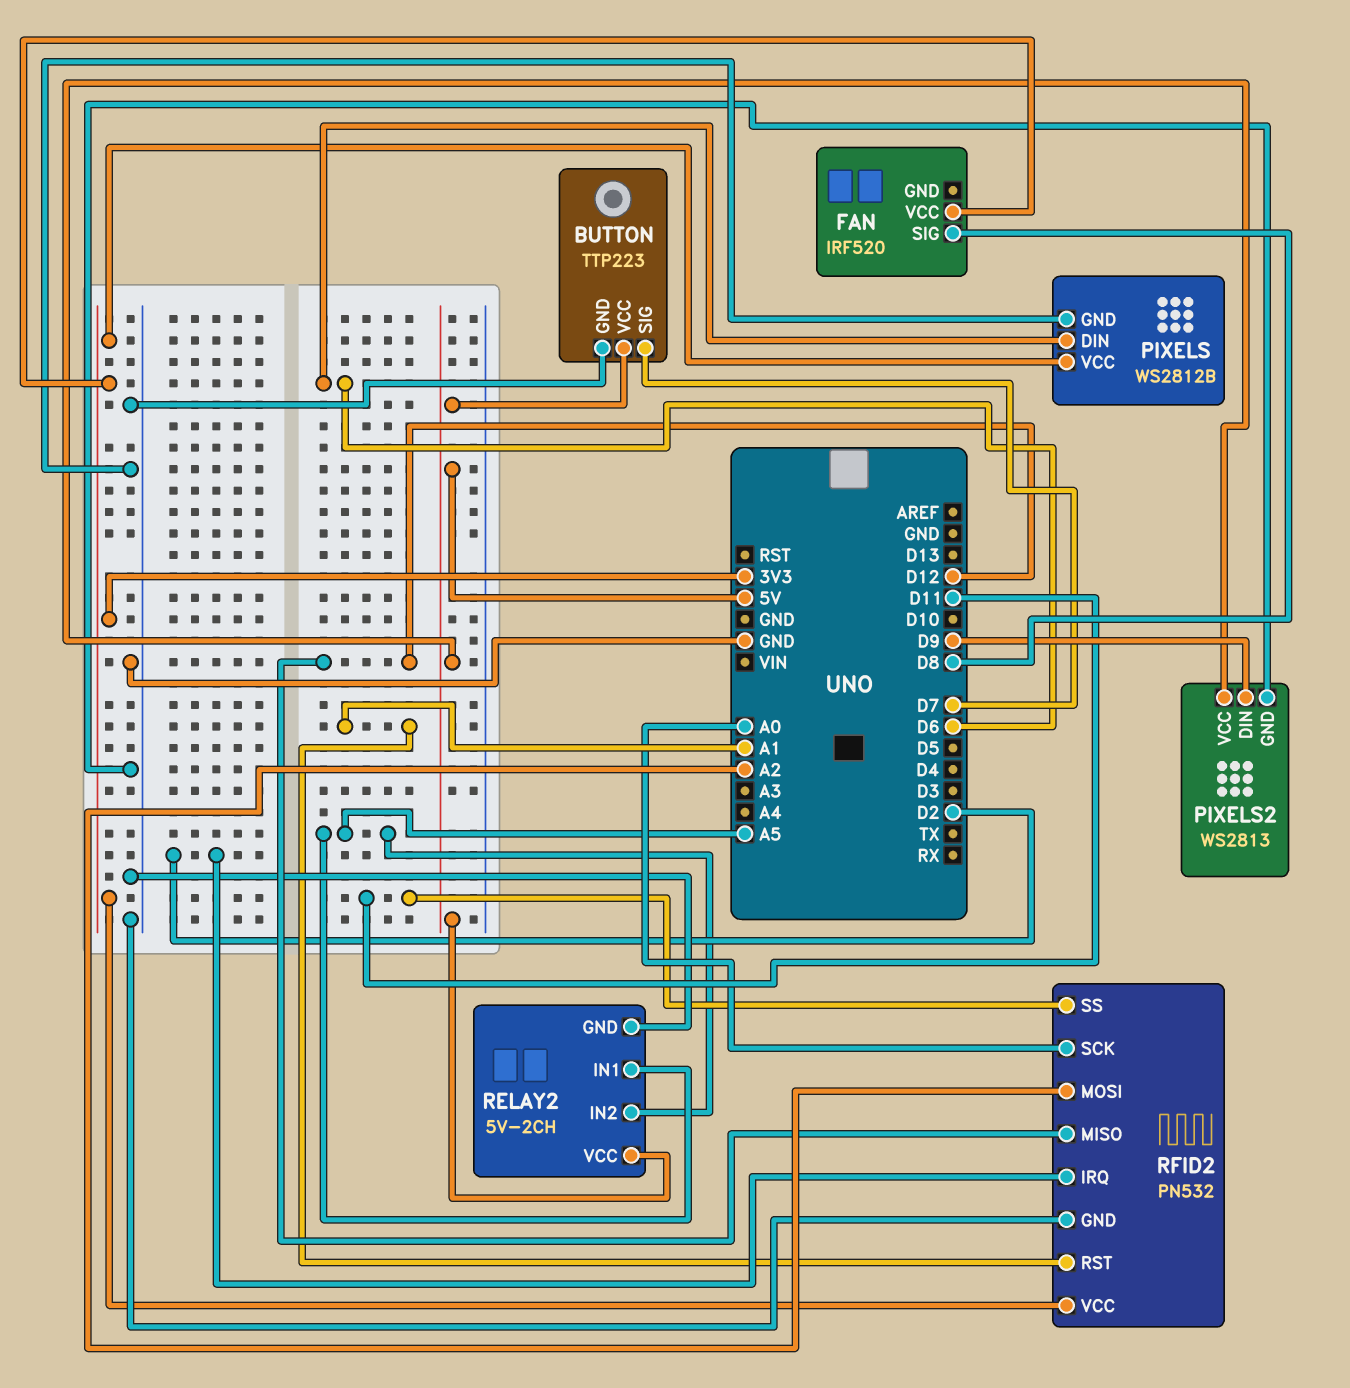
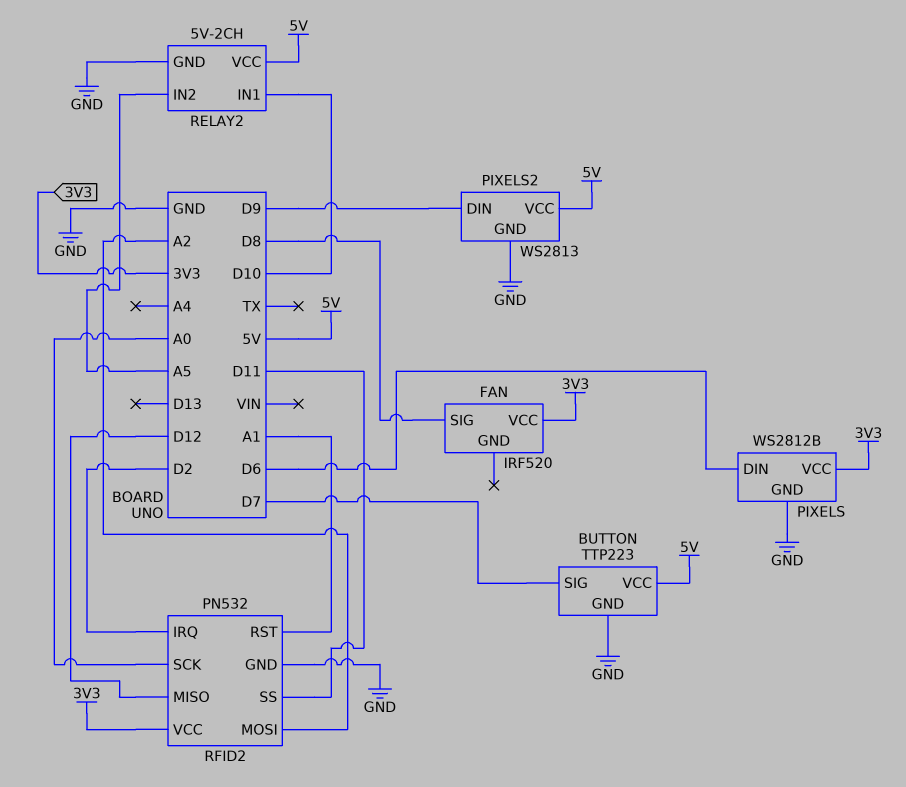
RELAY2 pin IN1: A5 -> D10

